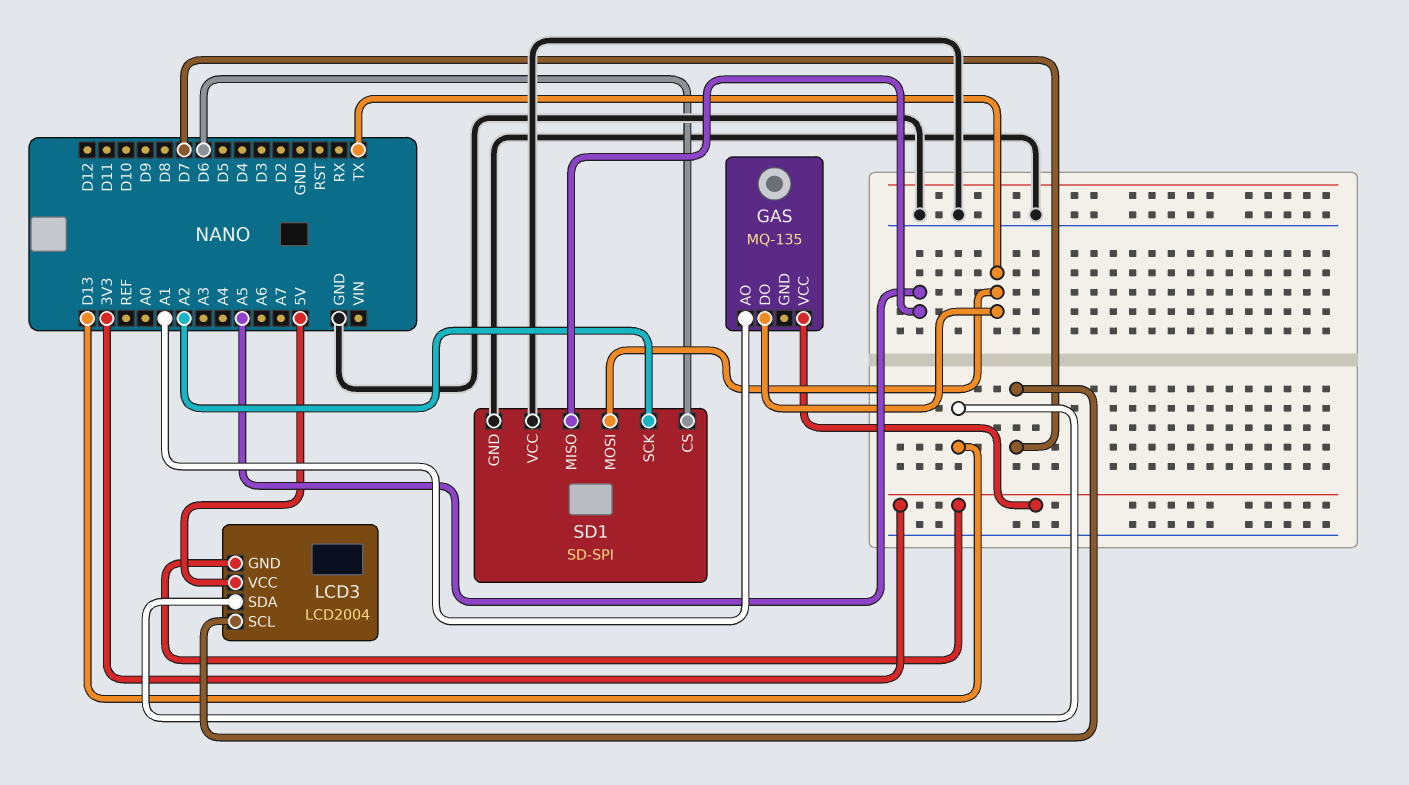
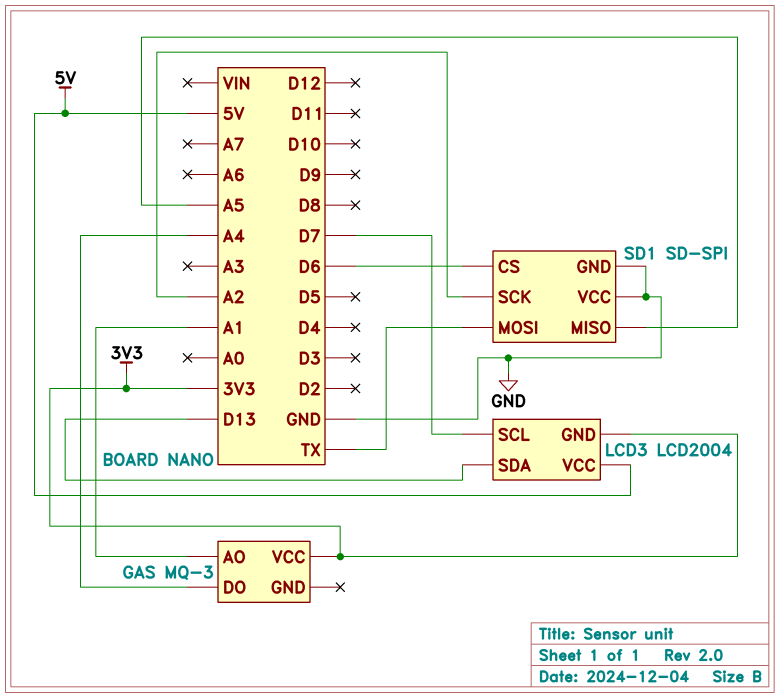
GAS: MQ-135 -> MQ-3
GAS pin DO: TX -> A4

